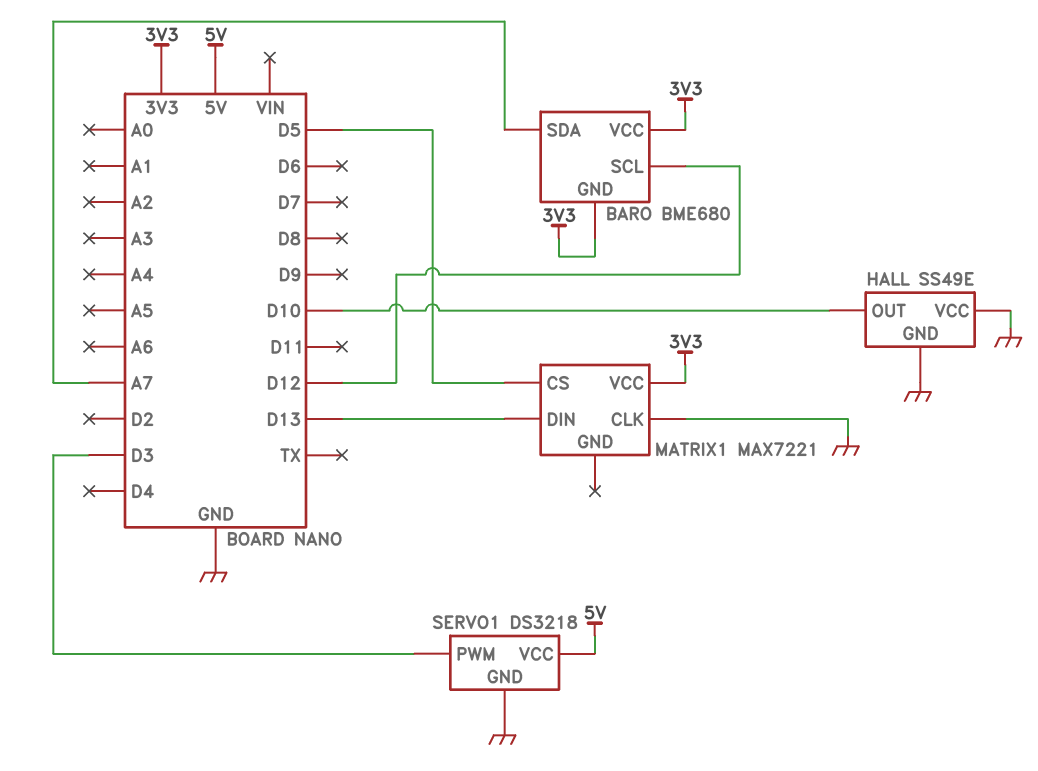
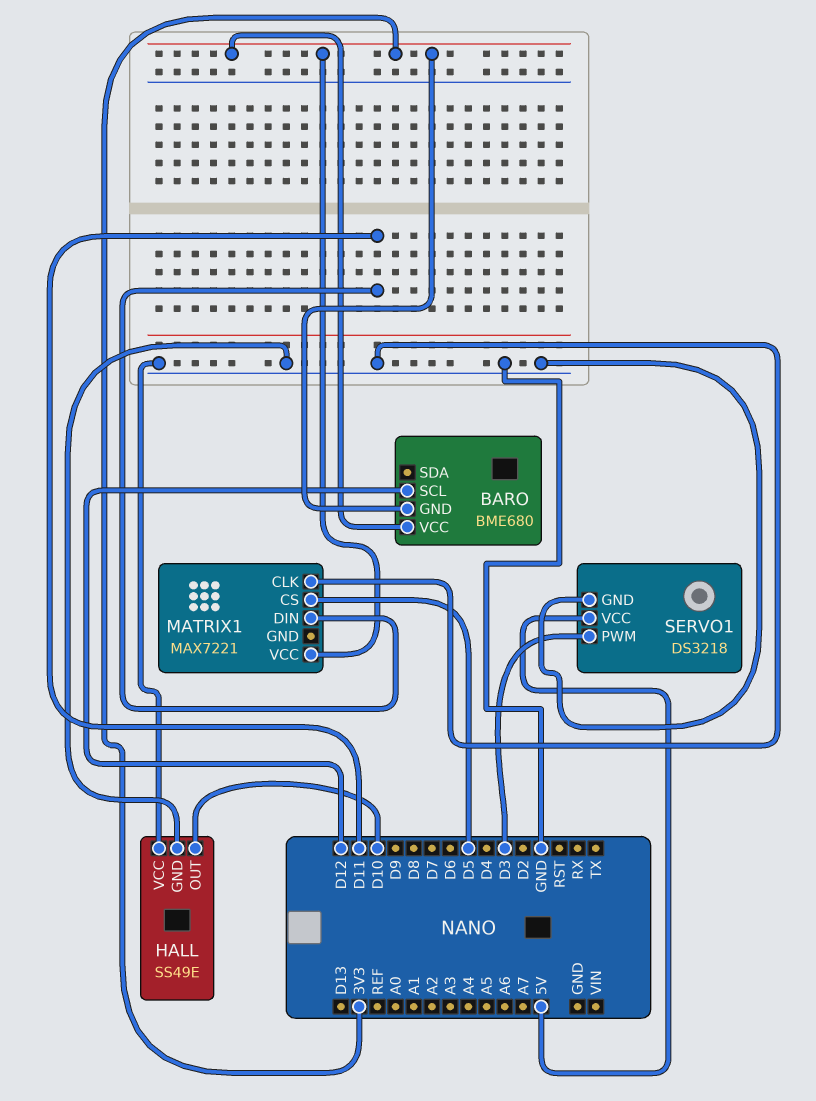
BARO pin SDA: A7 -> none
MATRIX1 pin DIN: D13 -> D11

